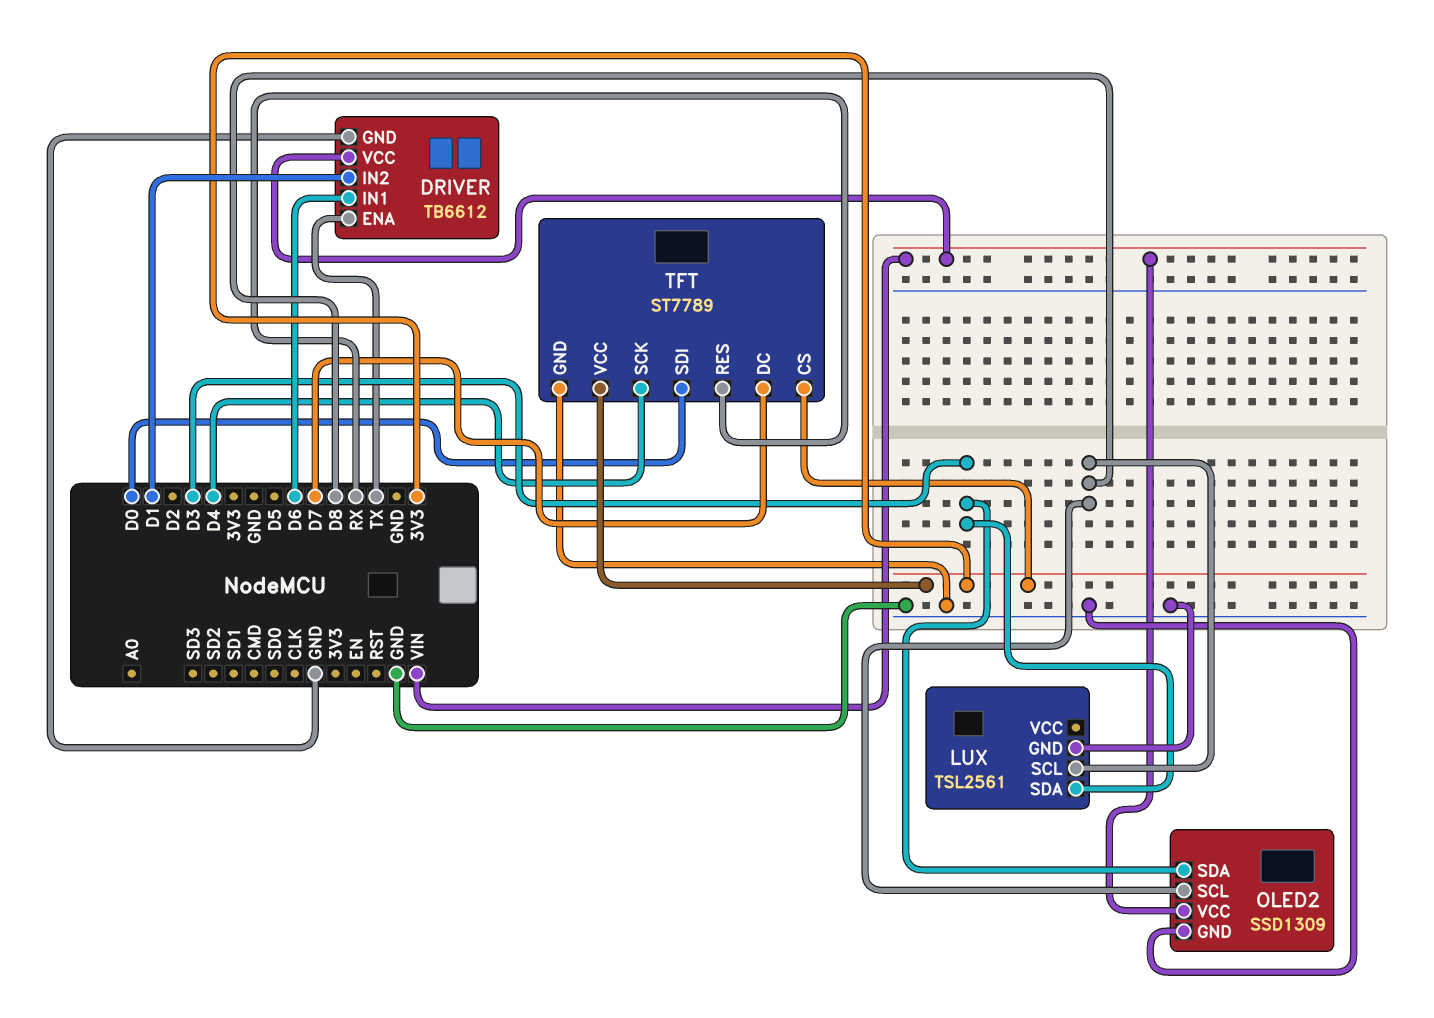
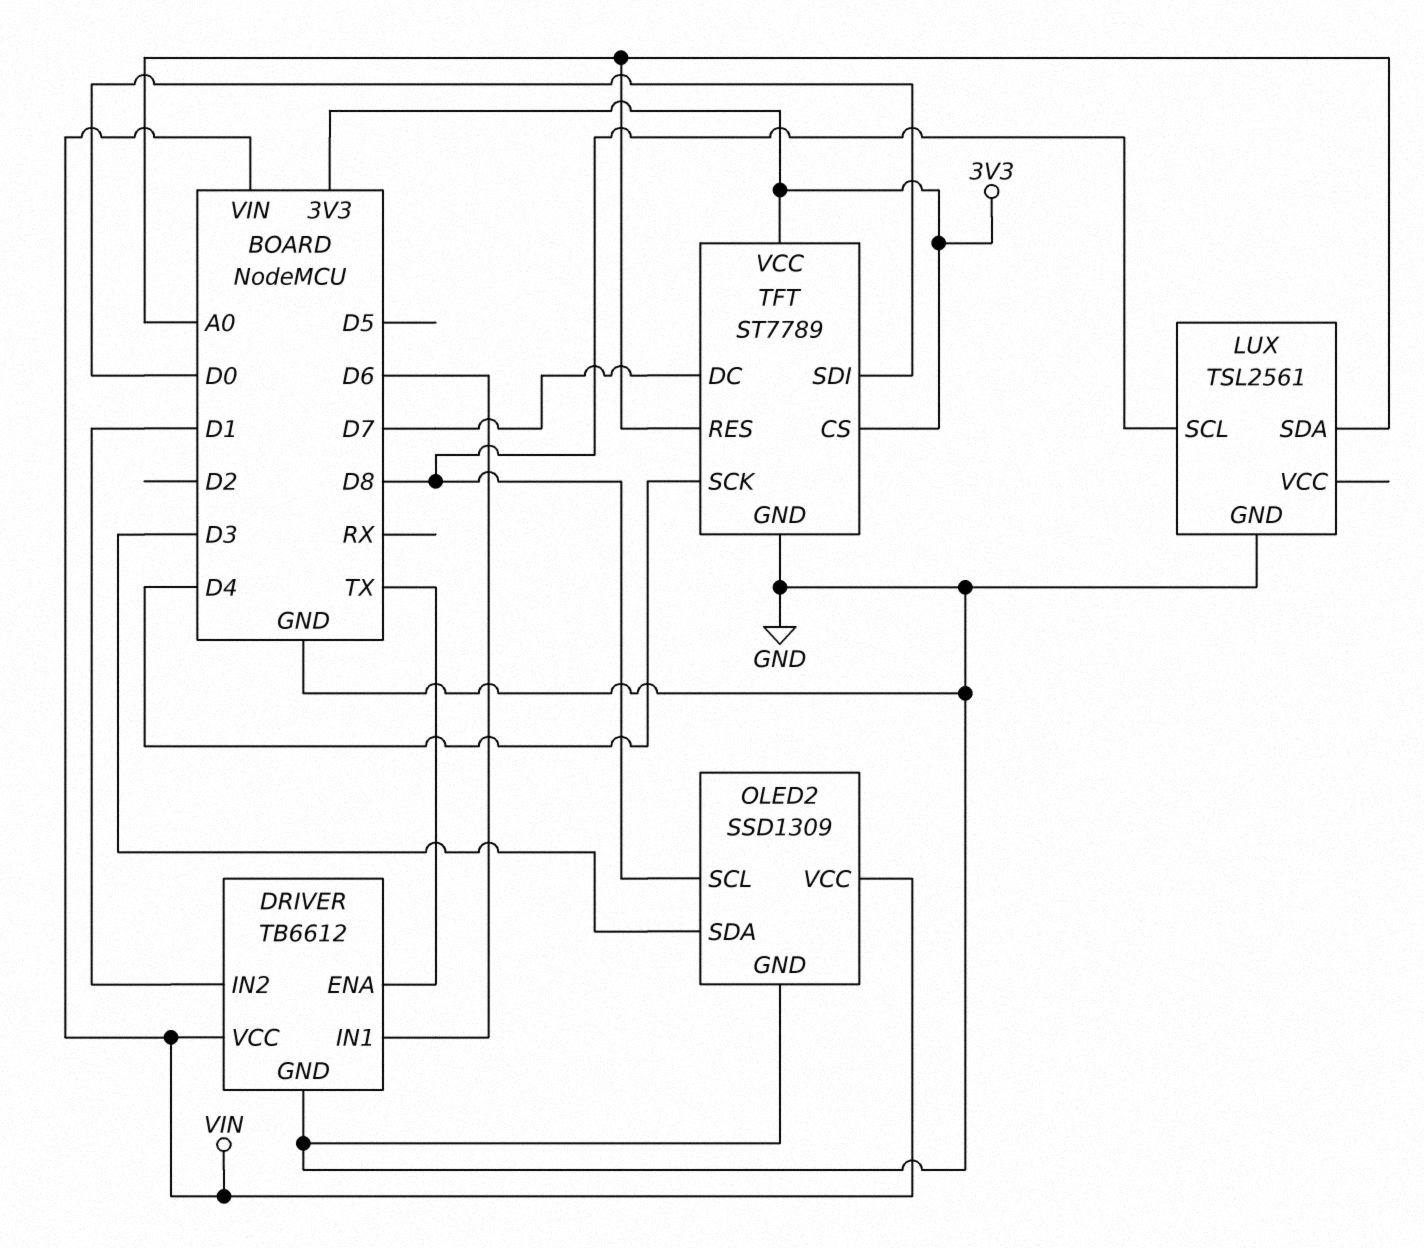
LUX pin SDA: D3 -> A0
TFT pin RES: RX -> A0

